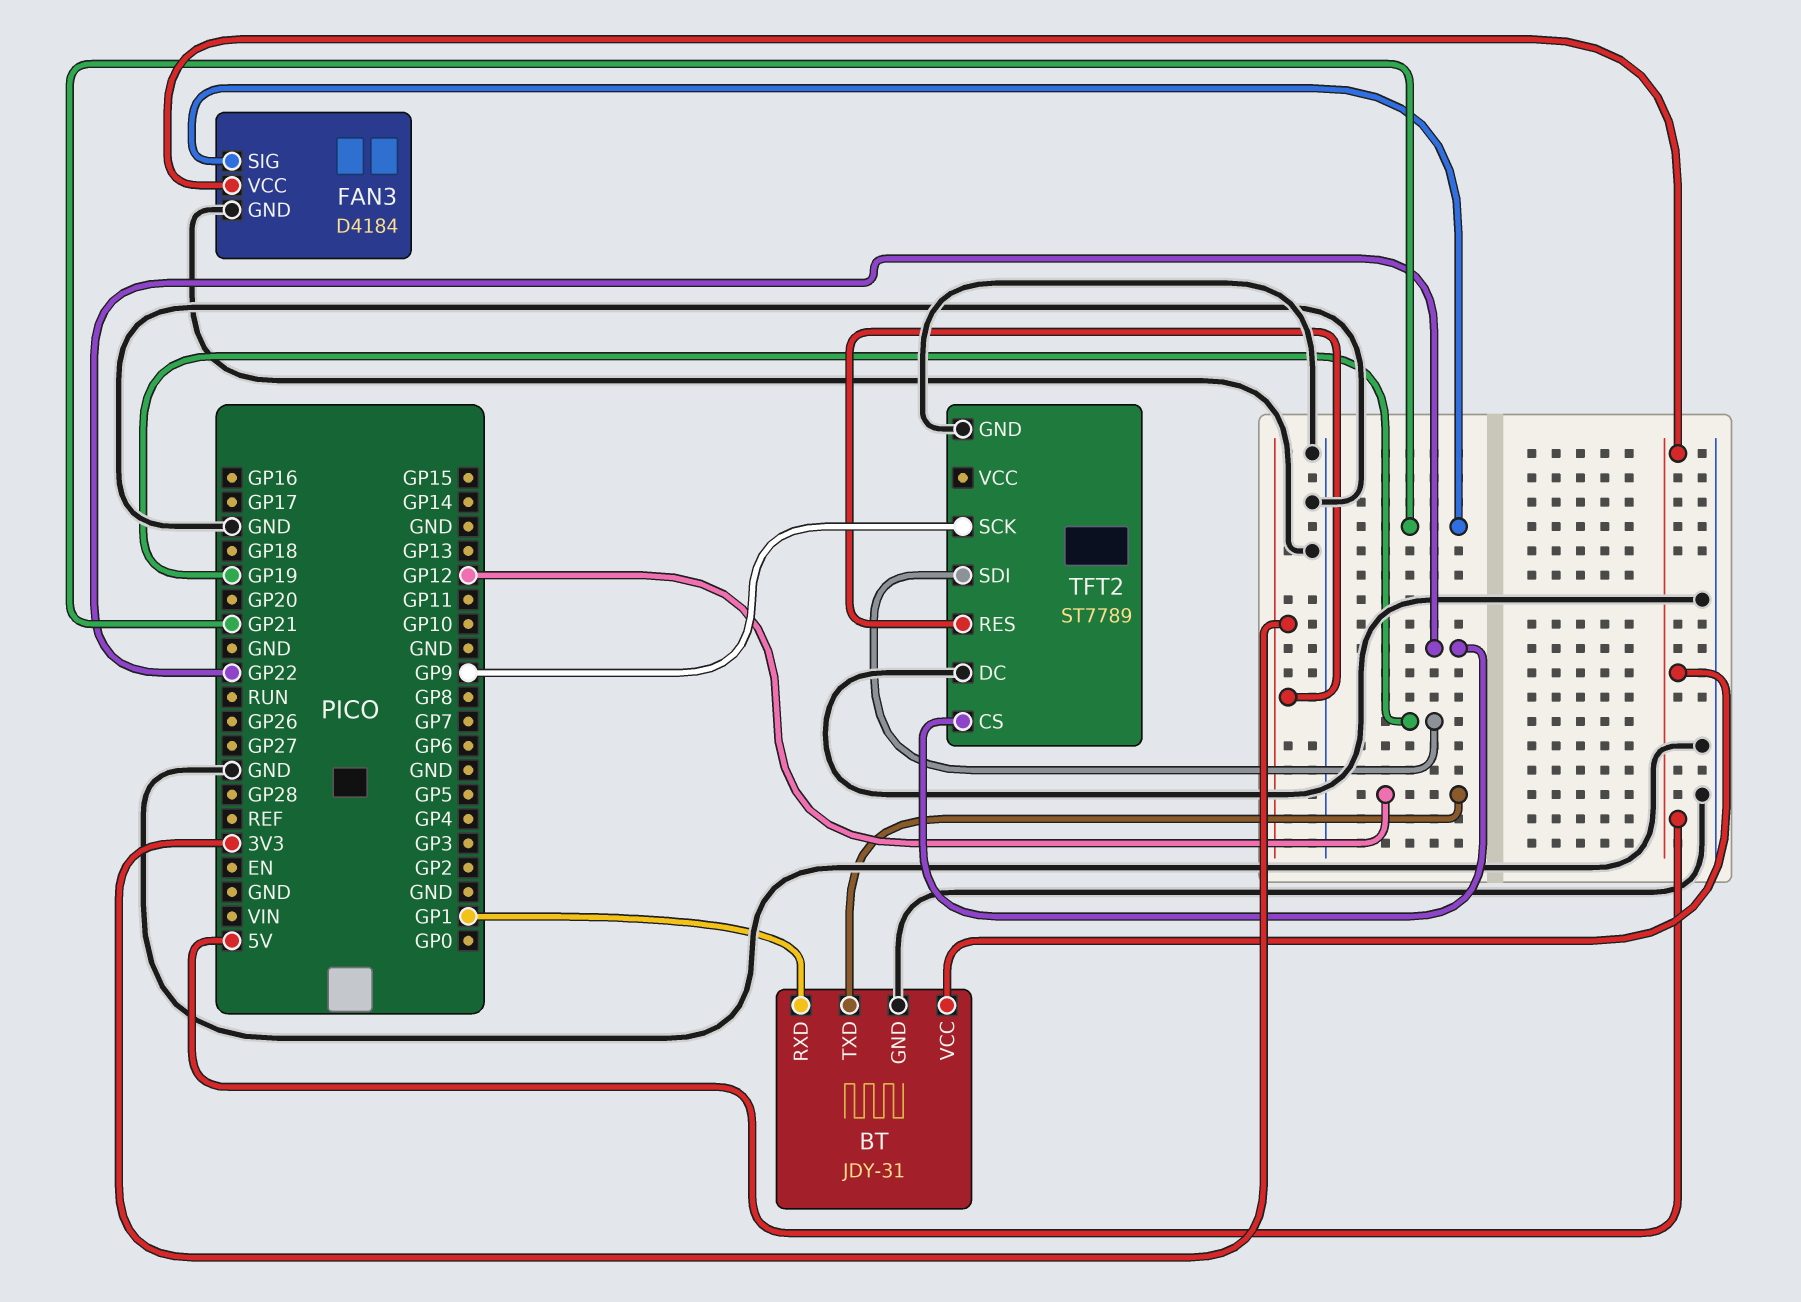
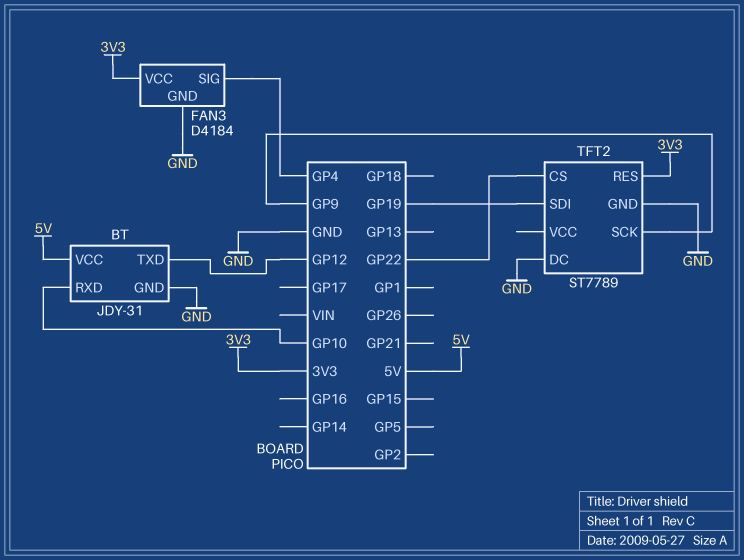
BT pin RXD: GP1 -> GP10
FAN3 pin SIG: GP21 -> GP4
FAN3 pin VCC: 5V -> 3V3

